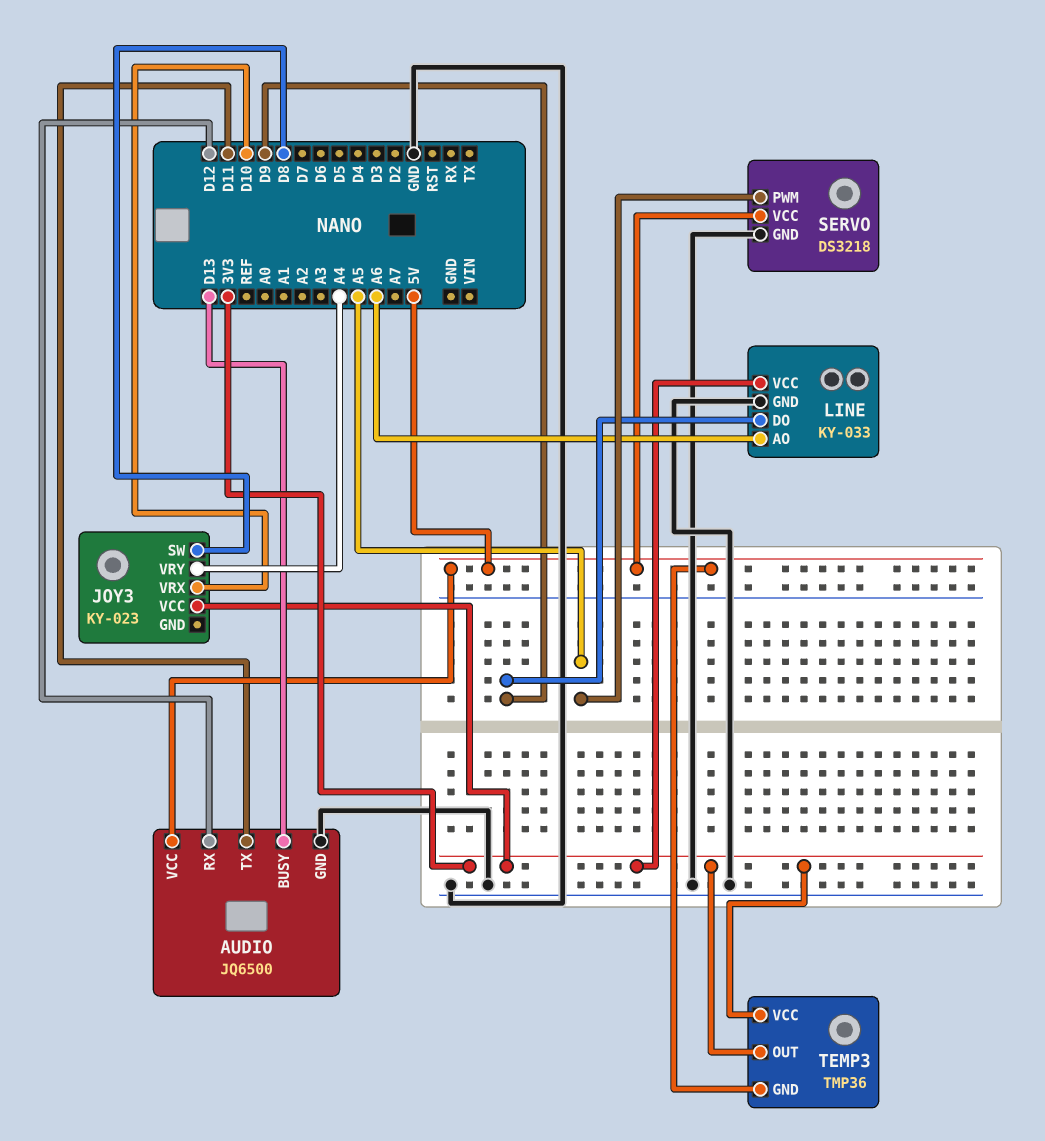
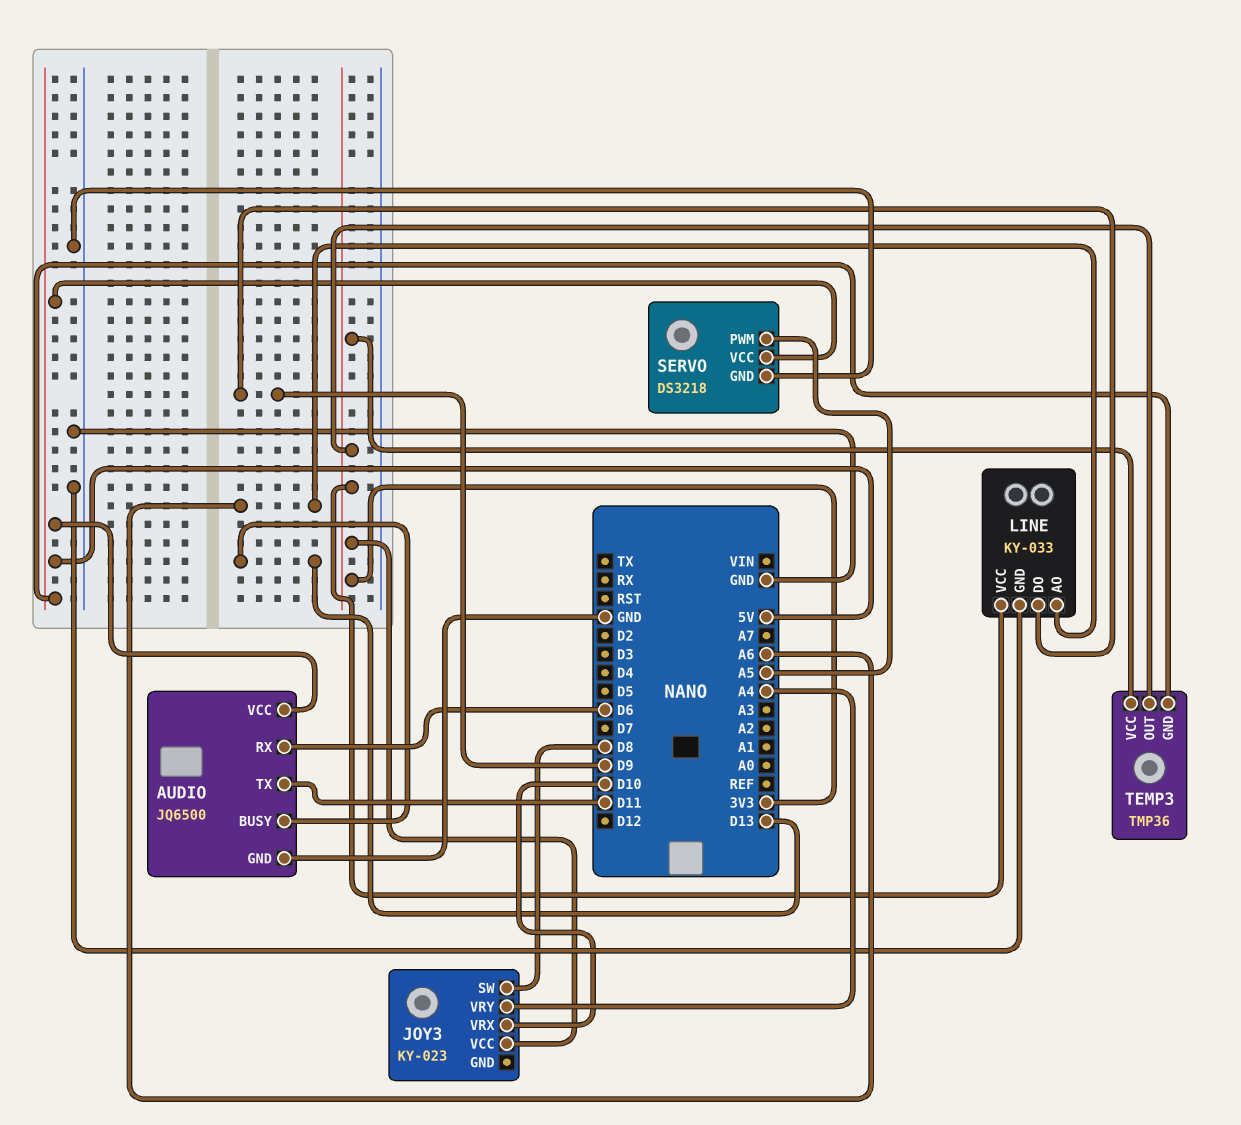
AUDIO pin RX: D12 -> D6

